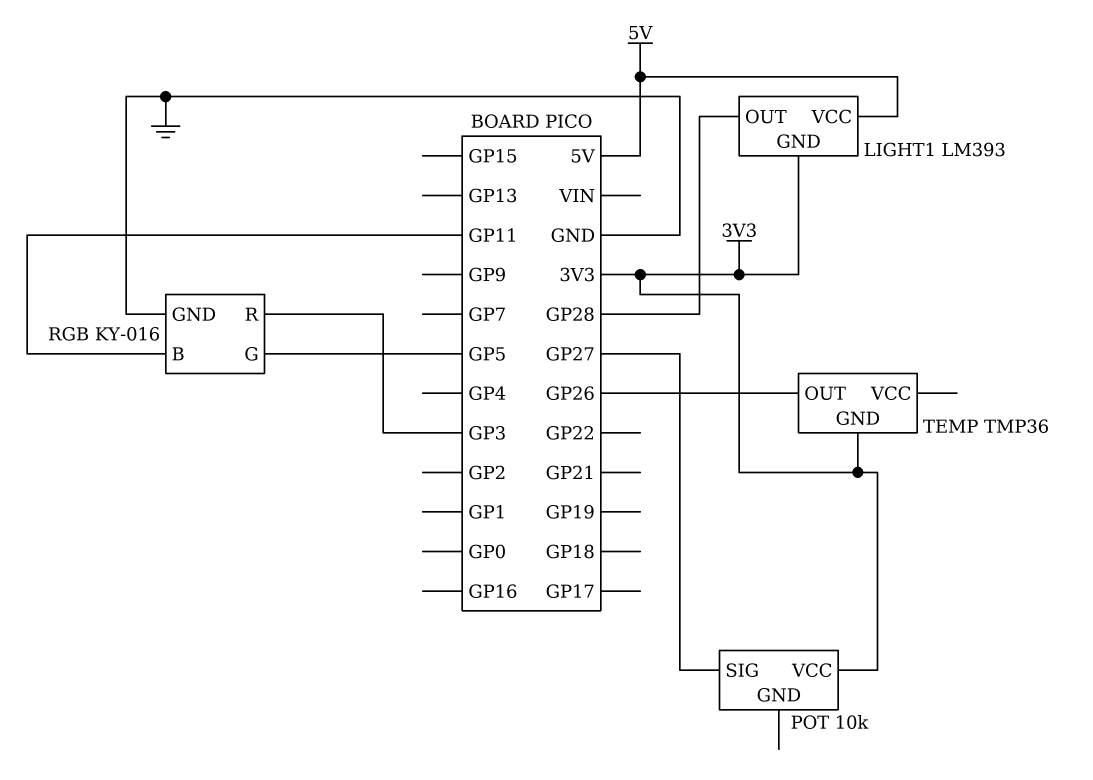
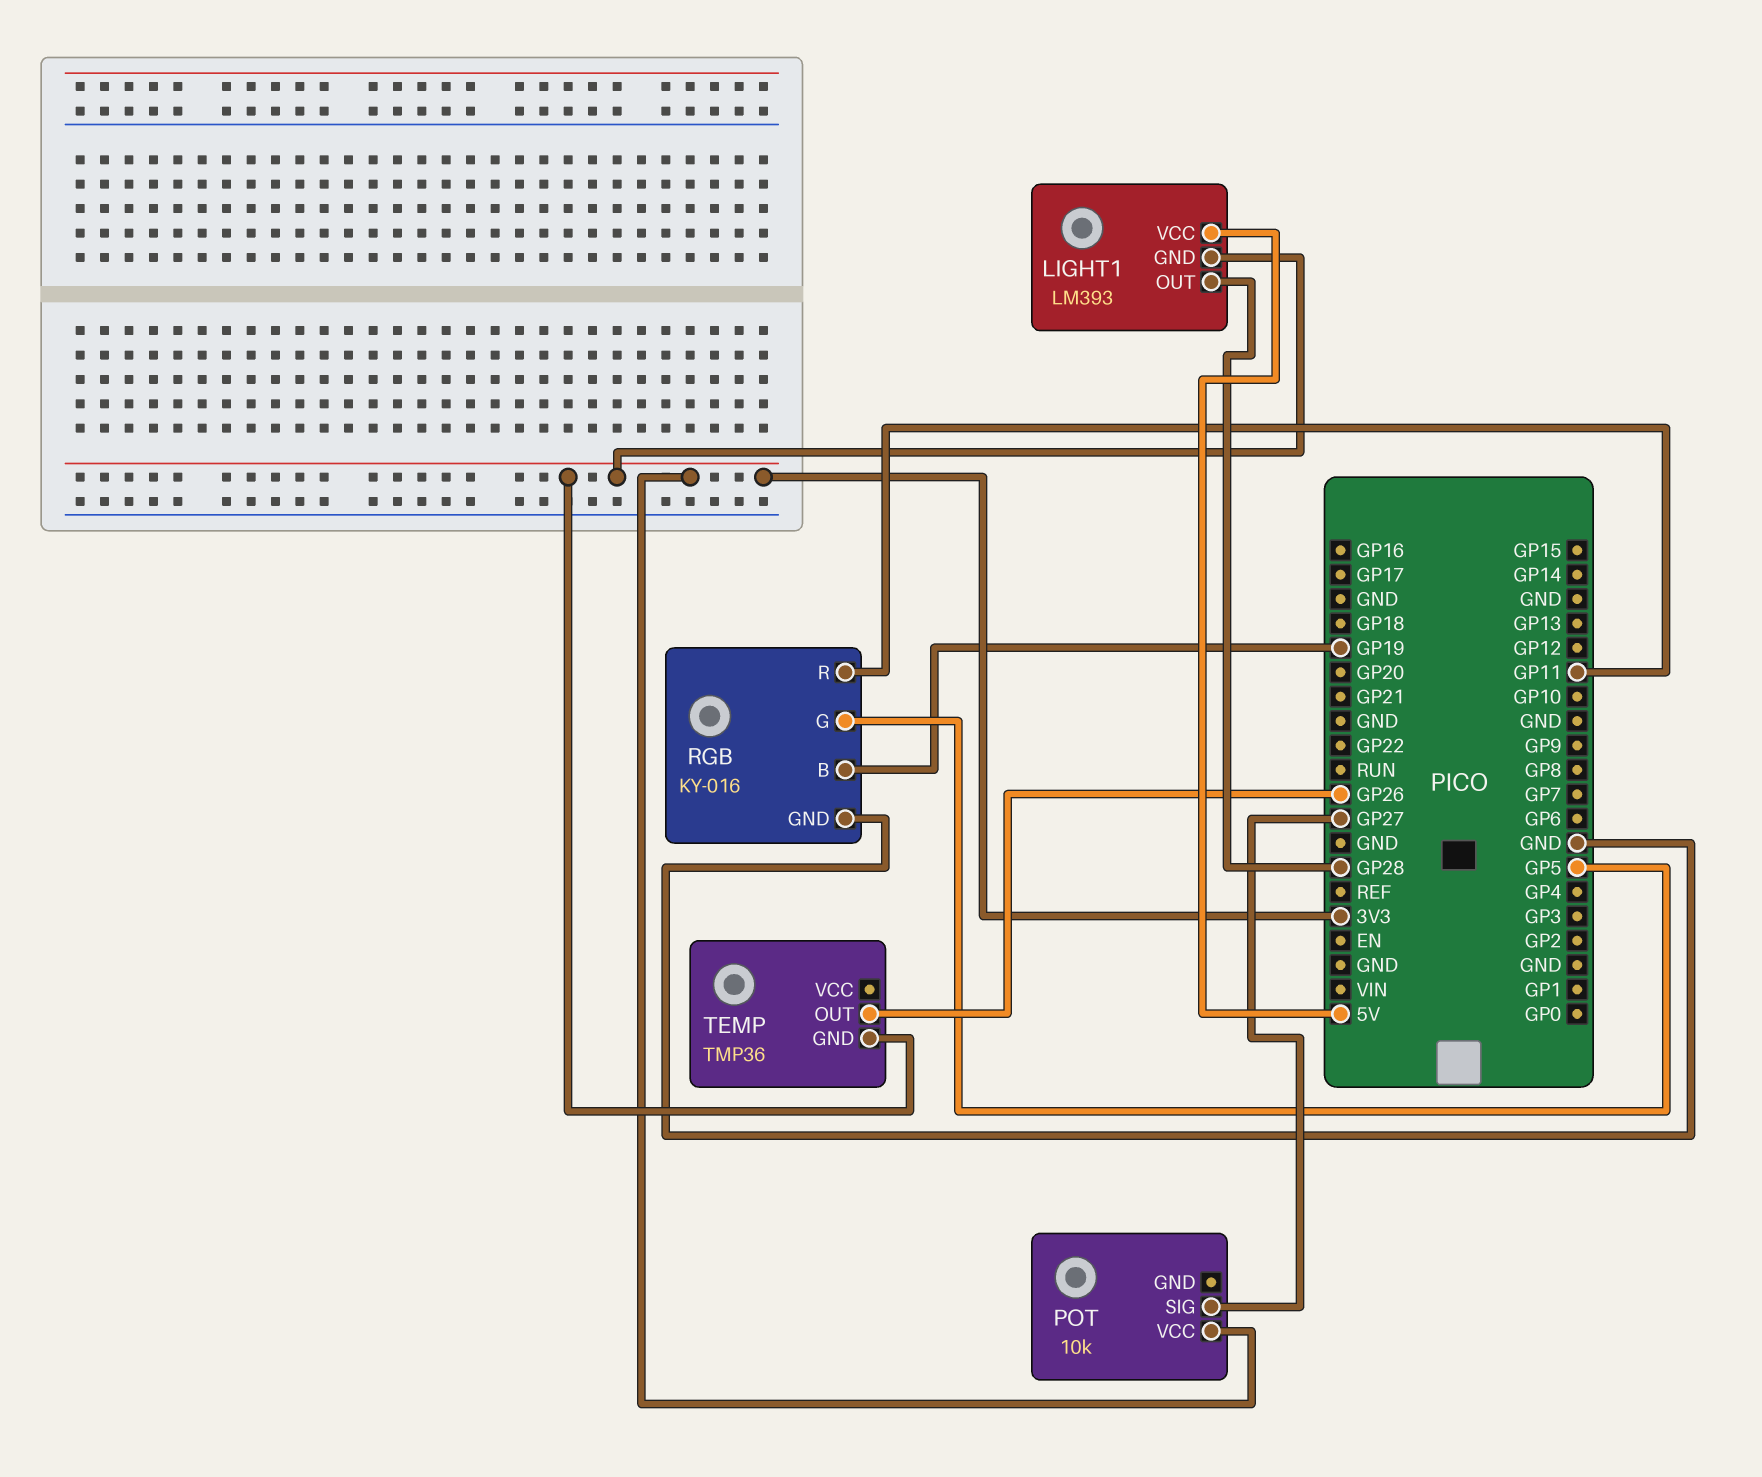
RGB pin B: GP11 -> GP19
RGB pin R: GP3 -> GP11

